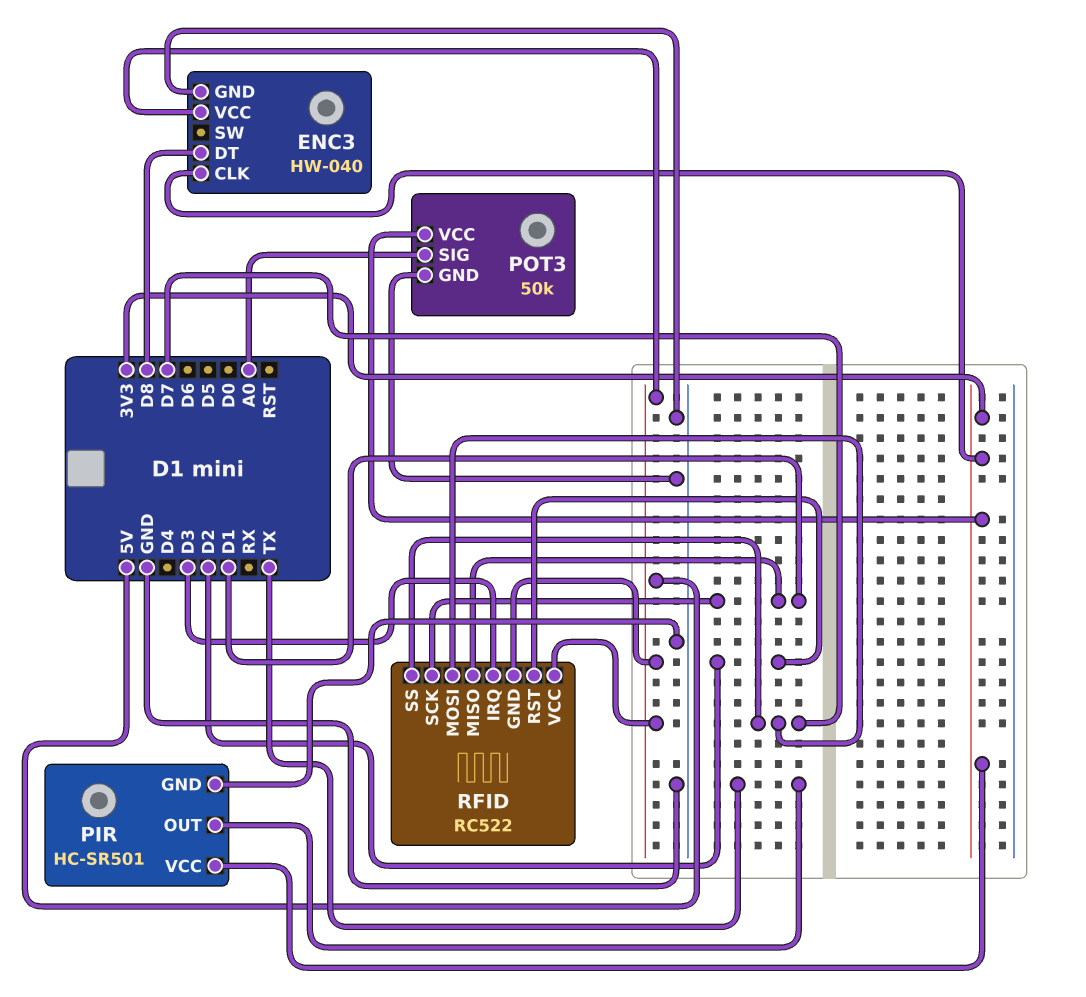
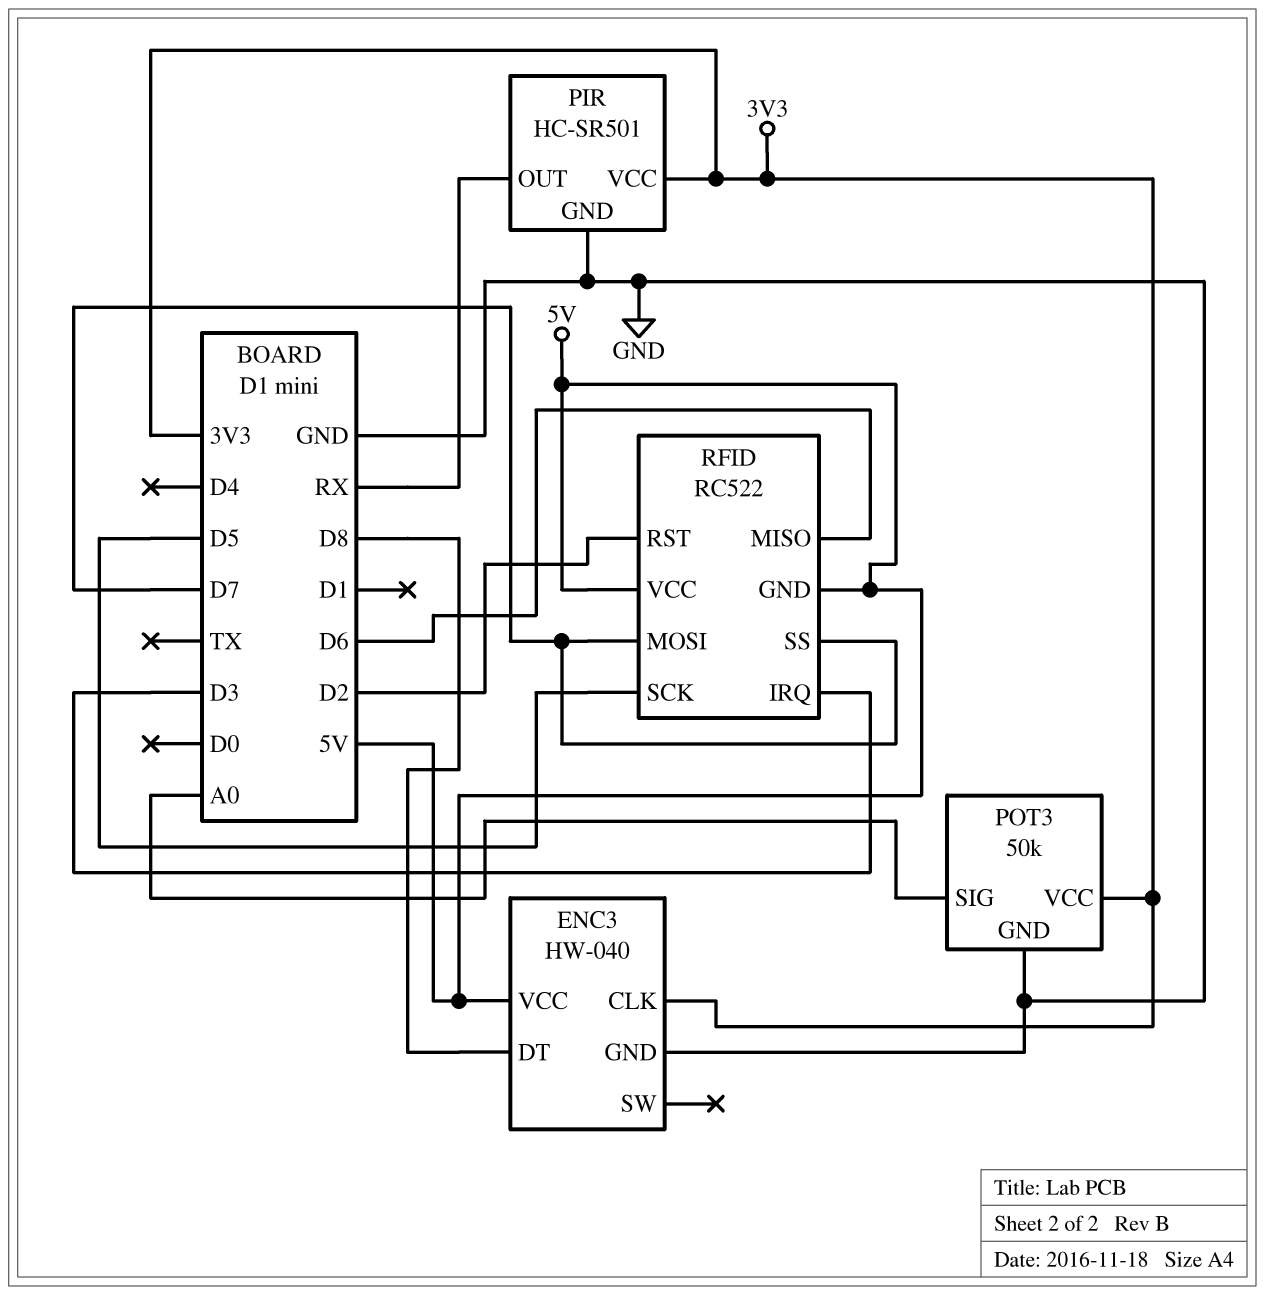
PIR pin OUT: TX -> RX
RFID pin MISO: D1 -> D6
RFID pin SCK: D1 -> D5

